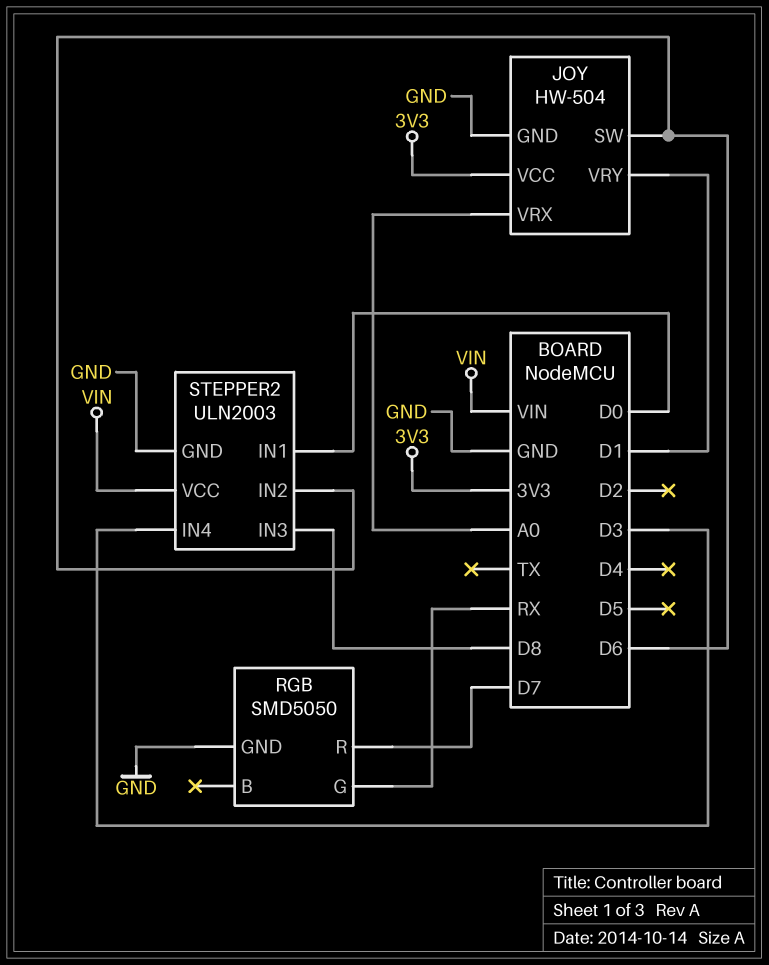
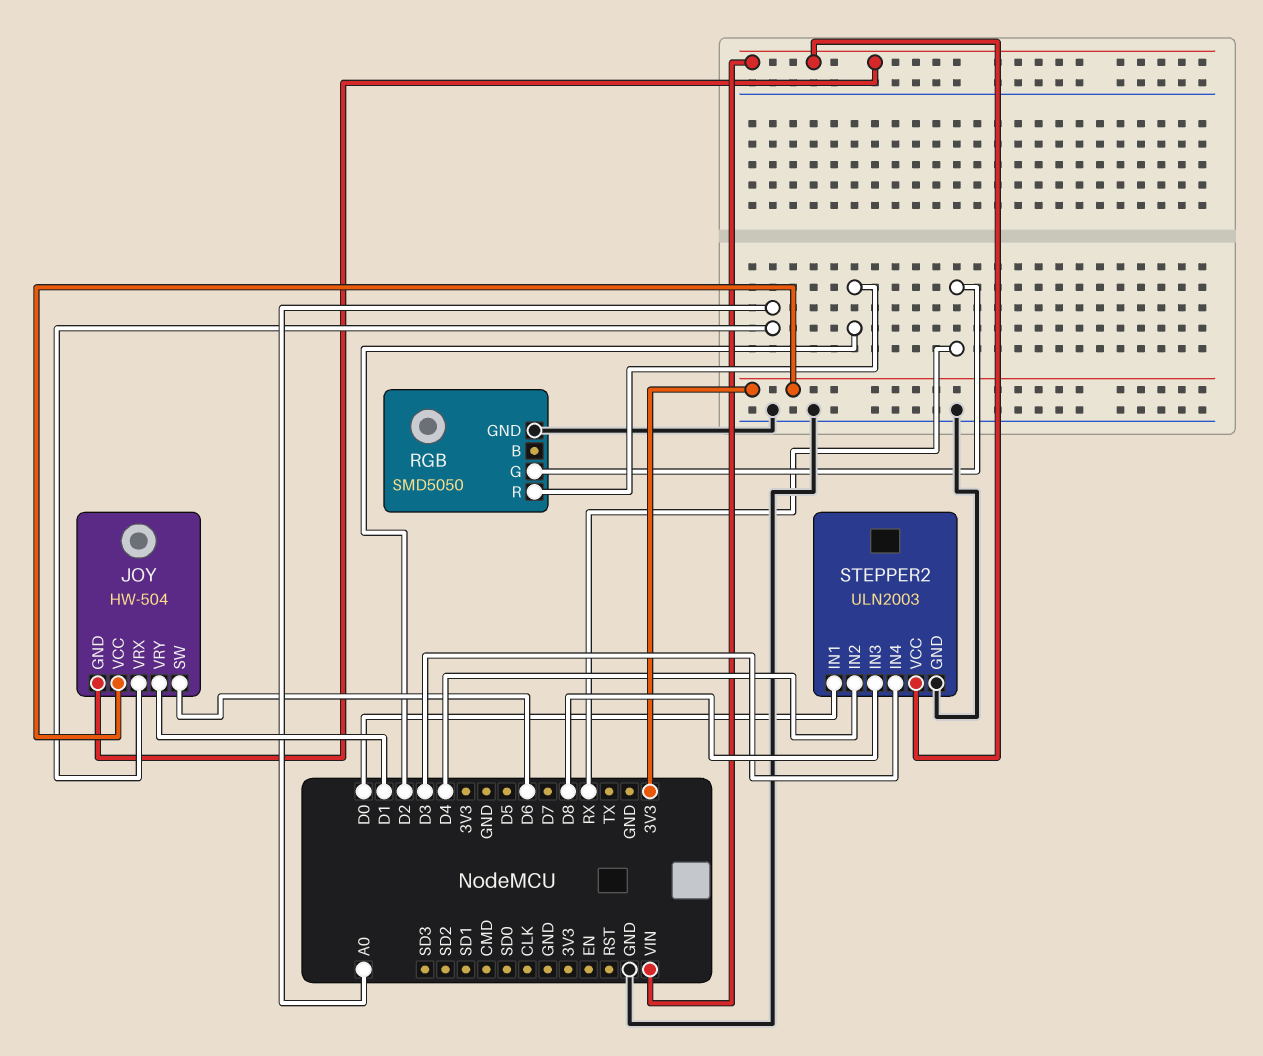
JOY pin GND: GND -> VIN
RGB pin R: D7 -> D2
STEPPER2 pin IN2: D6 -> D4

